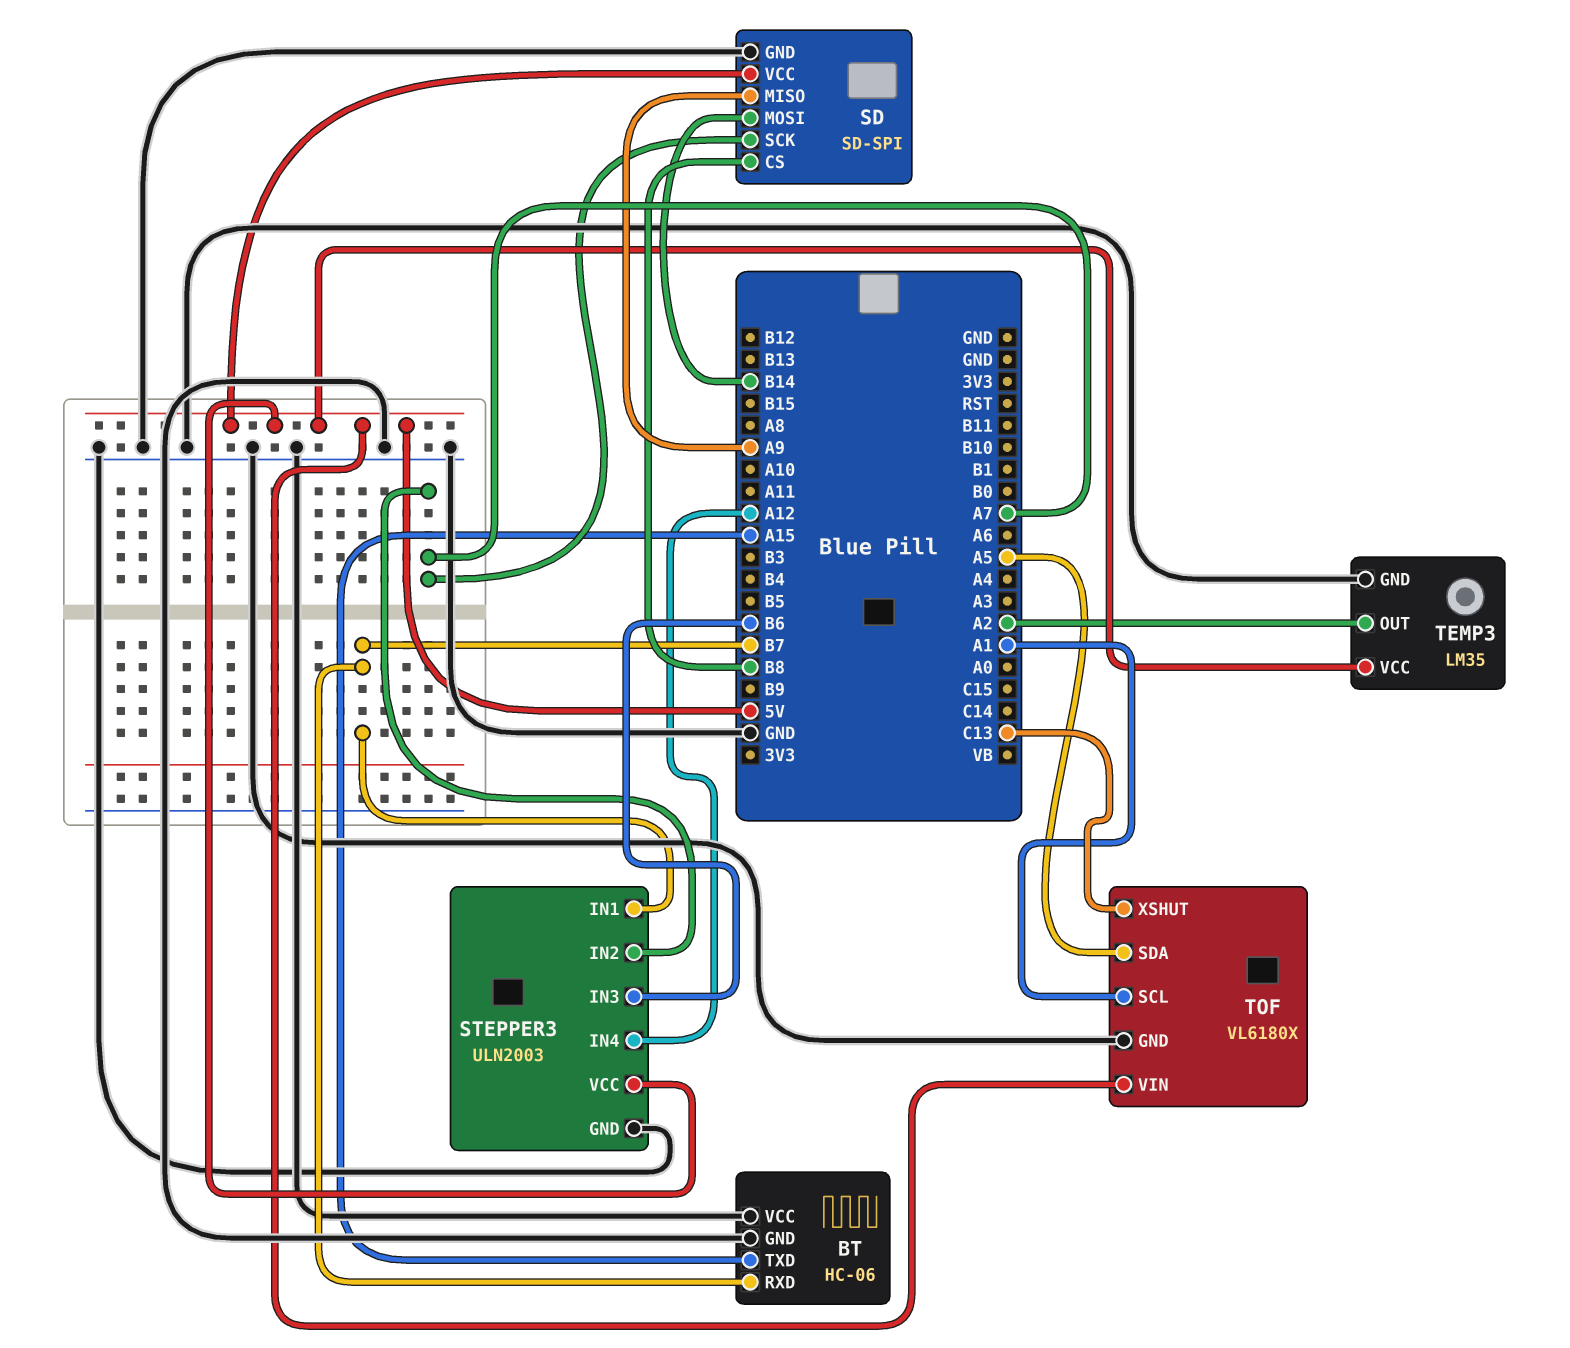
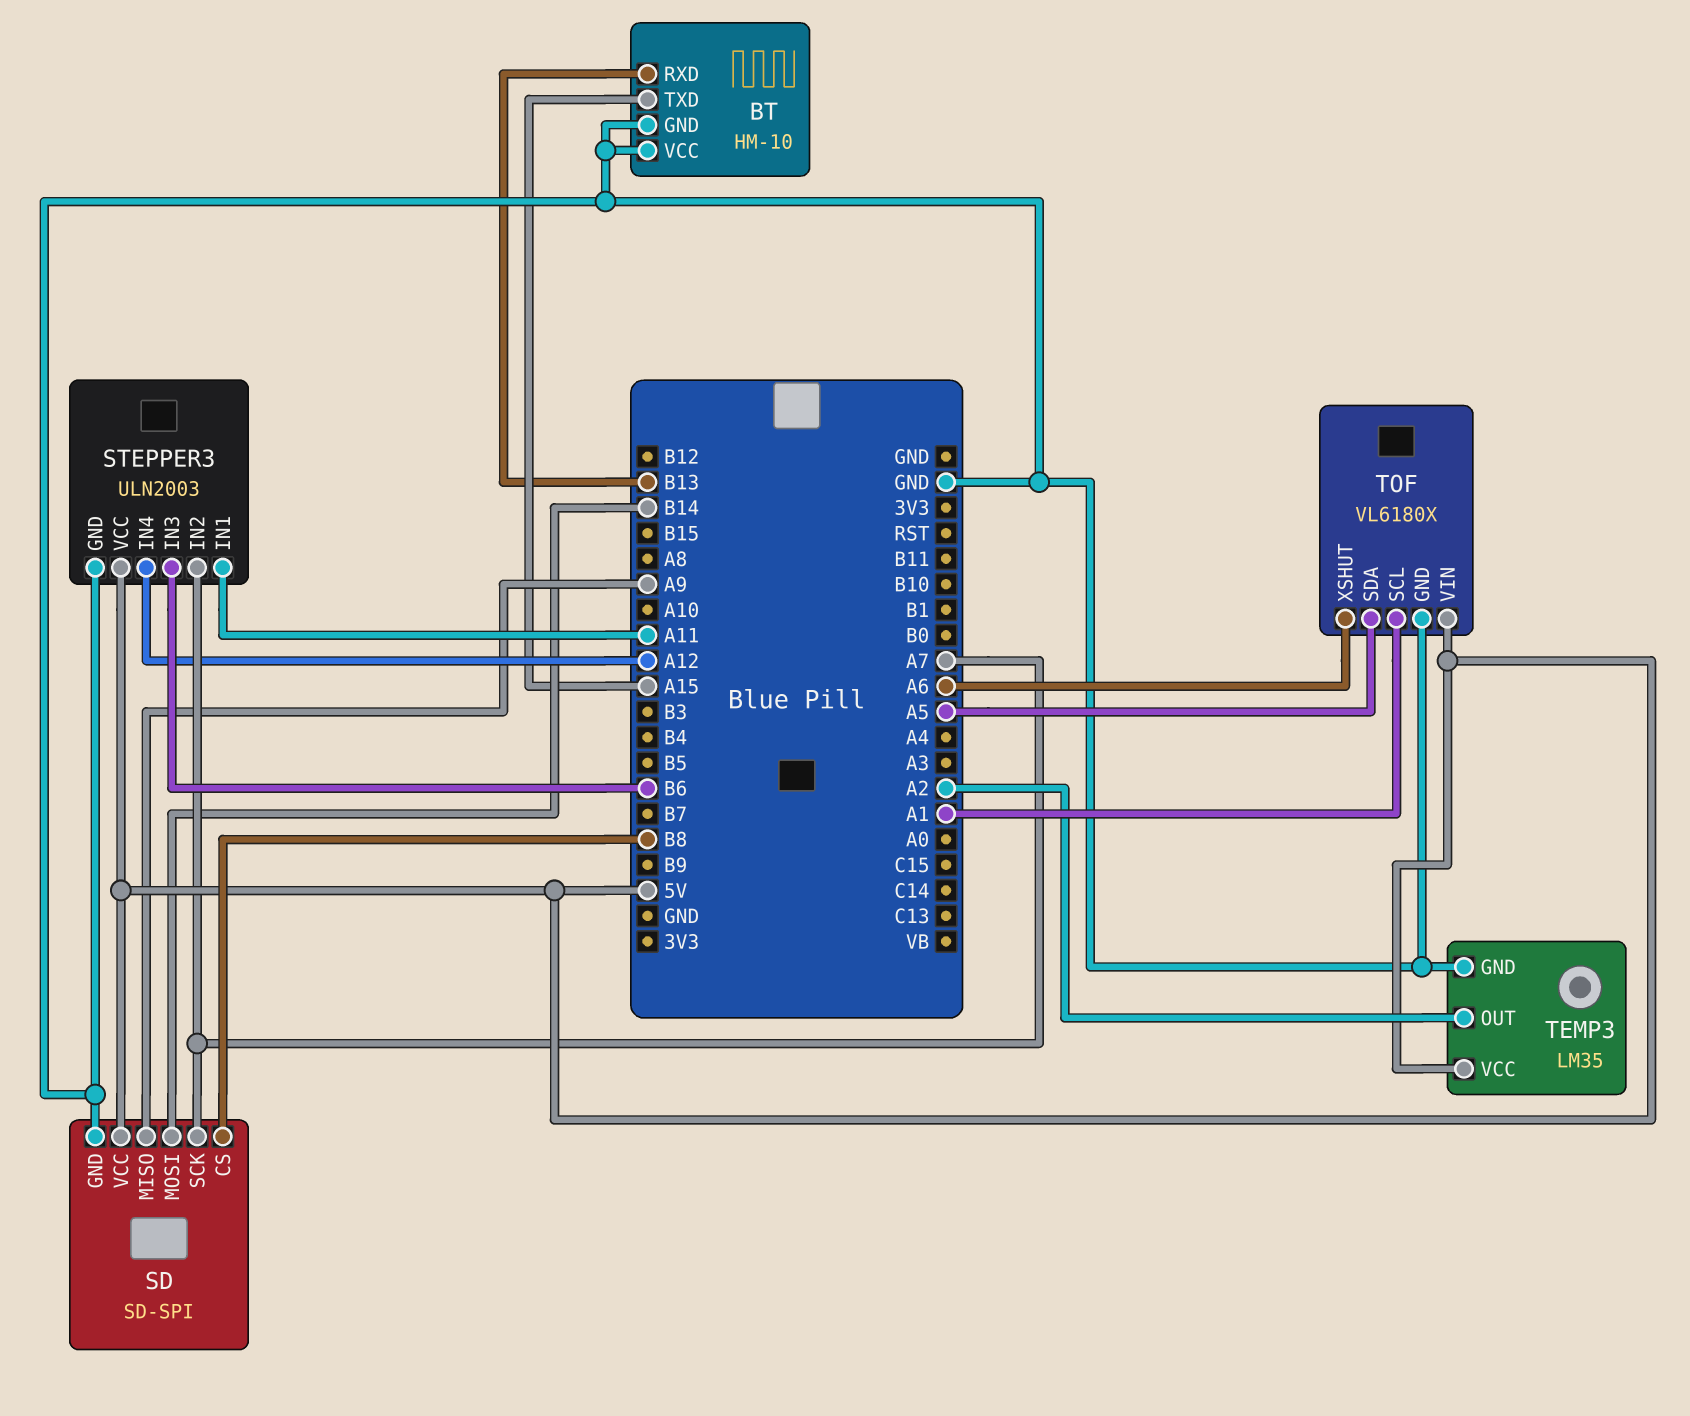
BT: HC-06 -> HM-10
BT pin RXD: B7 -> B13
STEPPER3 pin IN1: B7 -> A11
TOF pin XSHUT: C13 -> A6

